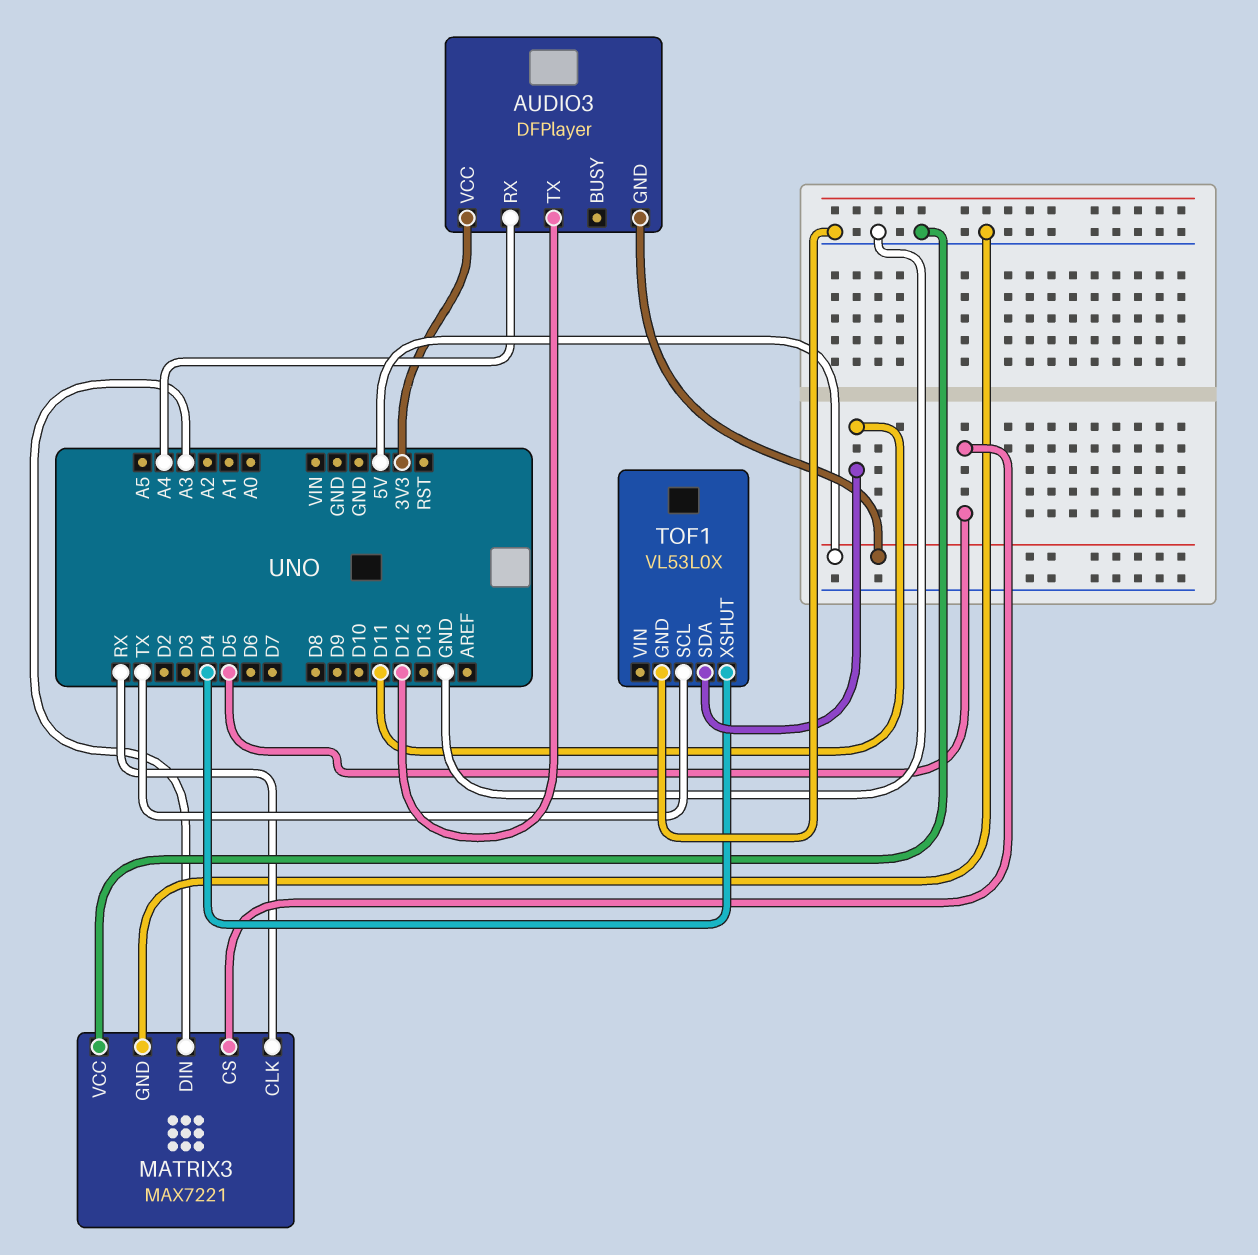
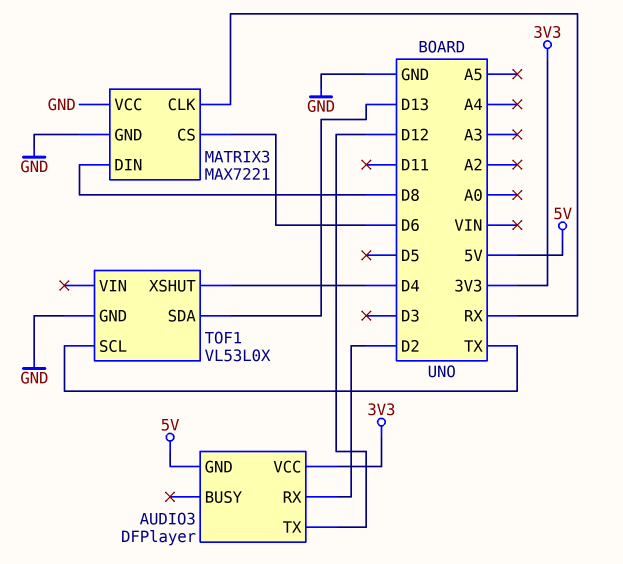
AUDIO3 pin RX: A4 -> D2
MATRIX3 pin CS: D5 -> D6
MATRIX3 pin DIN: A3 -> D8
TOF1 pin SDA: D11 -> D13

